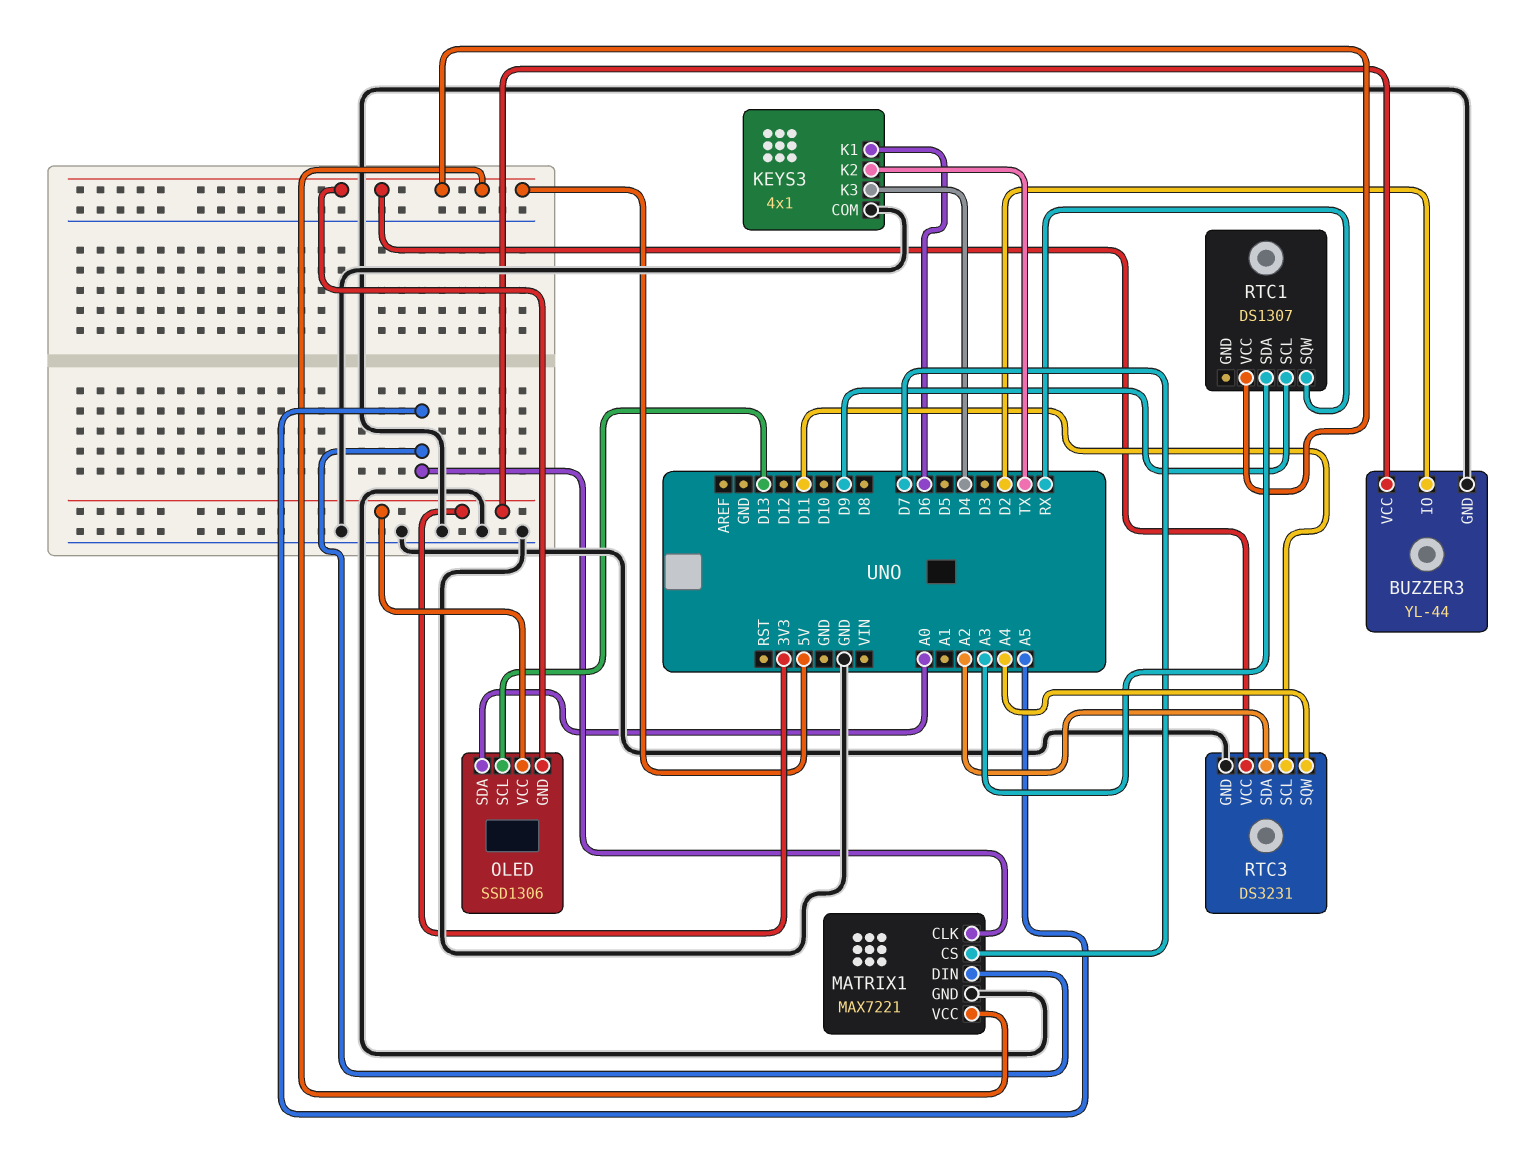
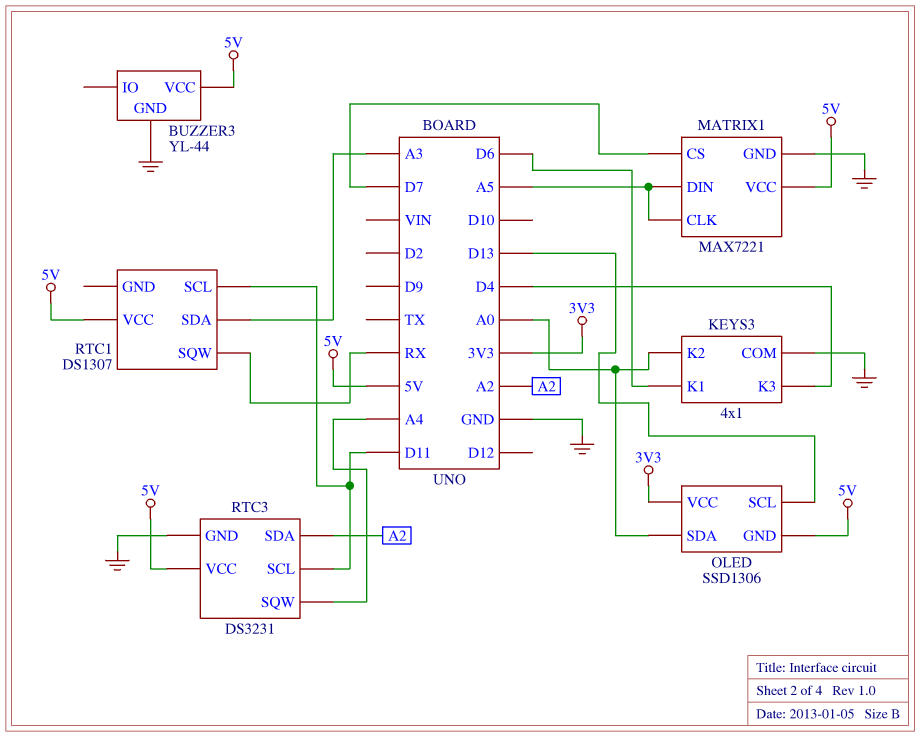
BUZZER3 pin IO: D2 -> none
BUZZER3 pin VCC: 3V3 -> 5V
KEYS3 pin K2: TX -> A0
RTC1 pin SCL: D9 -> D11

